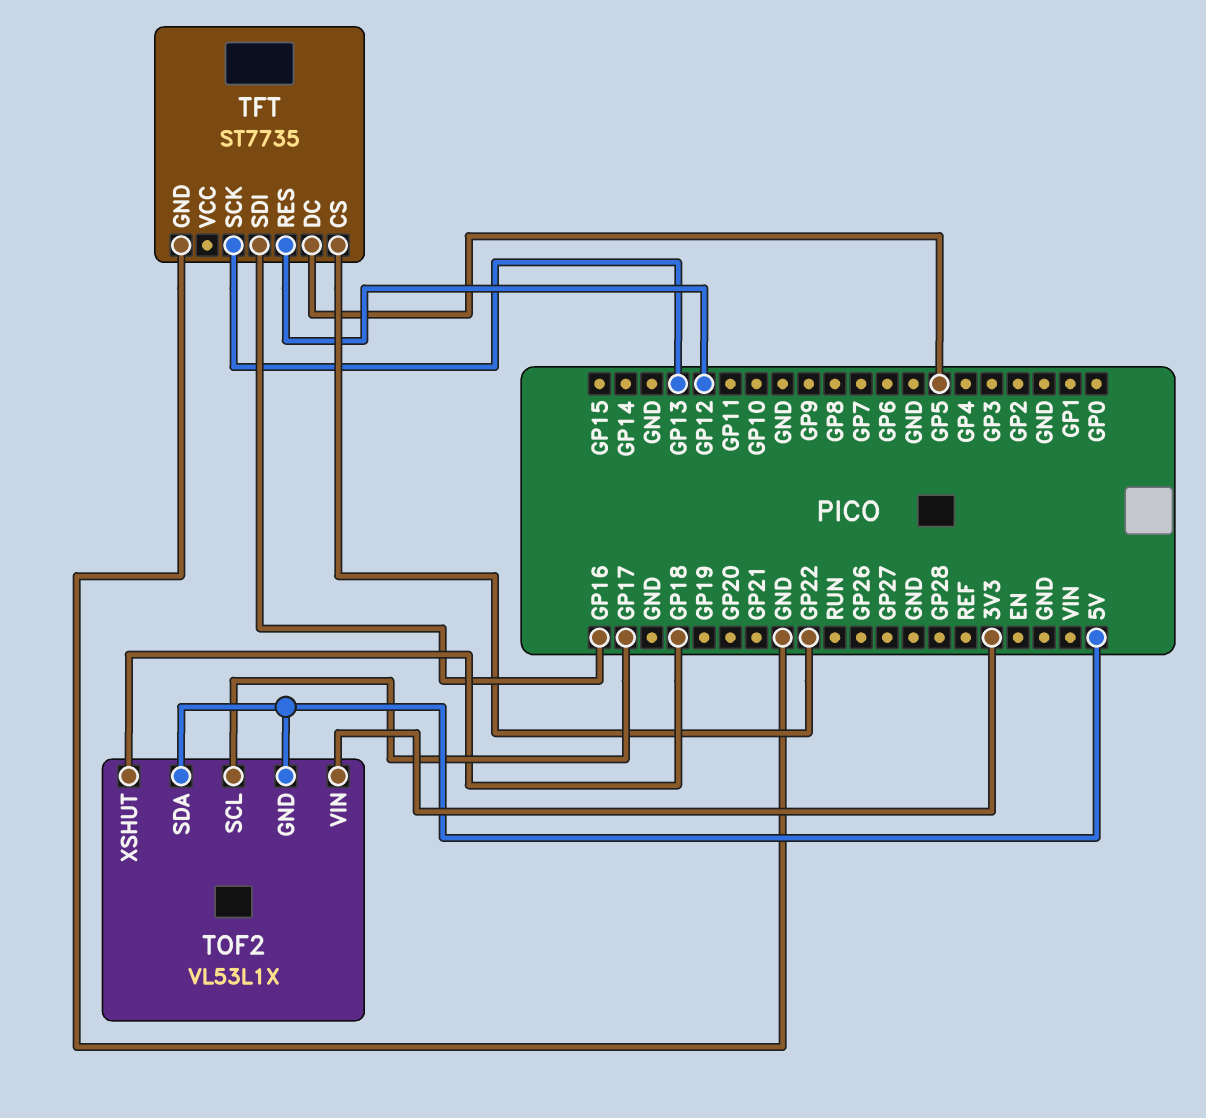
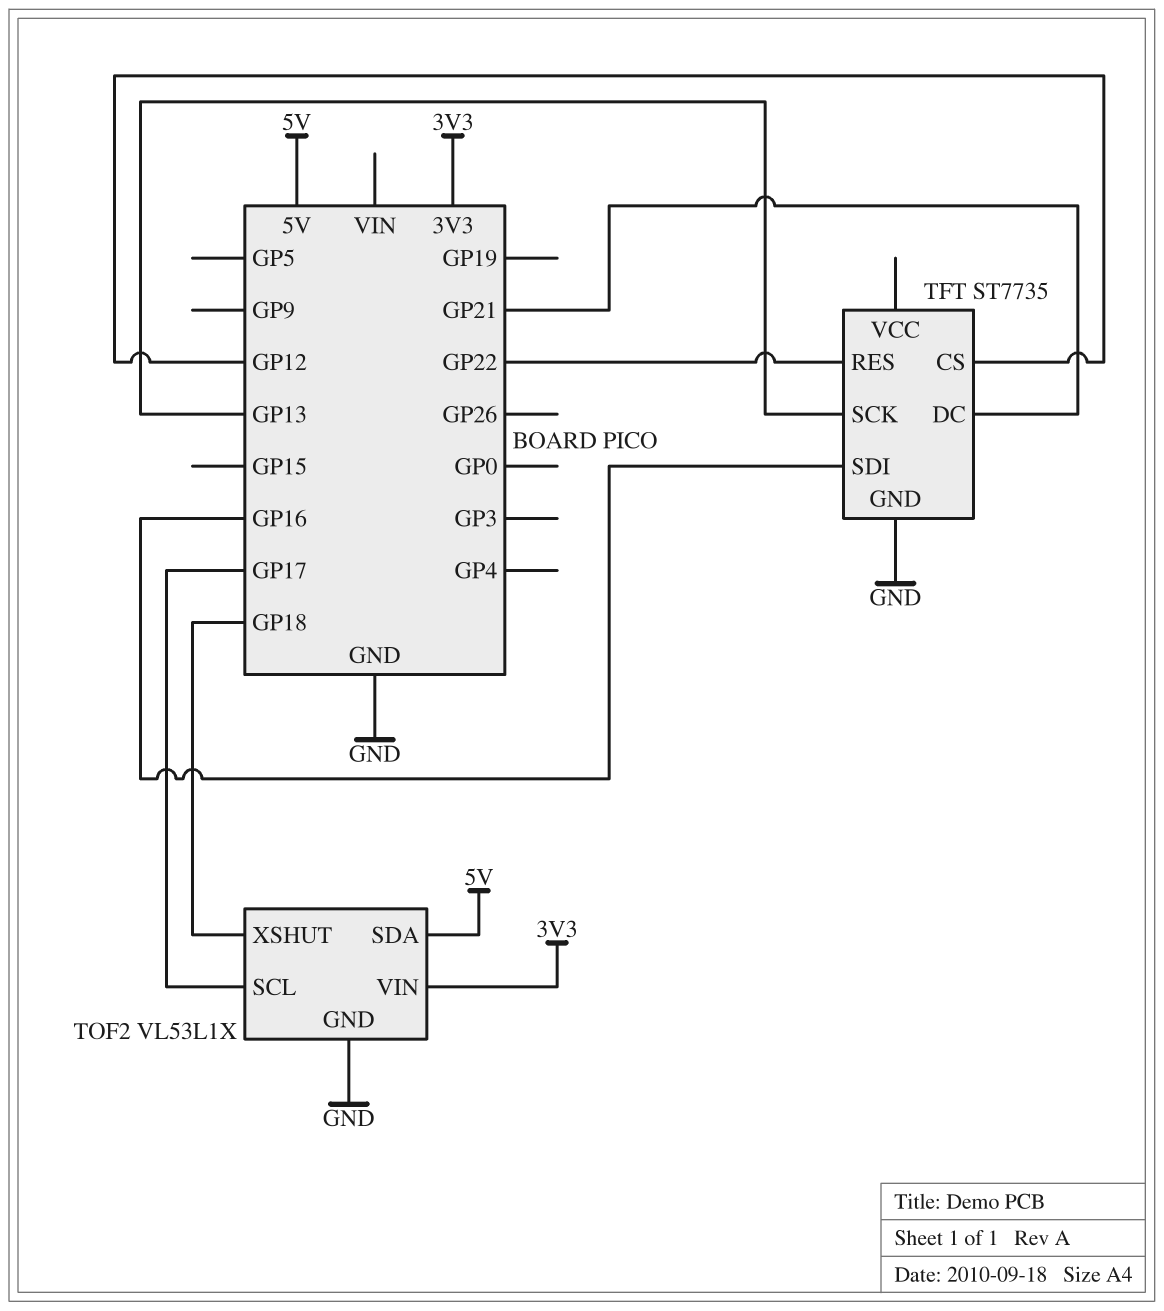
TFT pin CS: GP22 -> GP12
TFT pin DC: GP5 -> GP21
TFT pin RES: GP12 -> GP22
TOF2 pin GND: 5V -> GND

